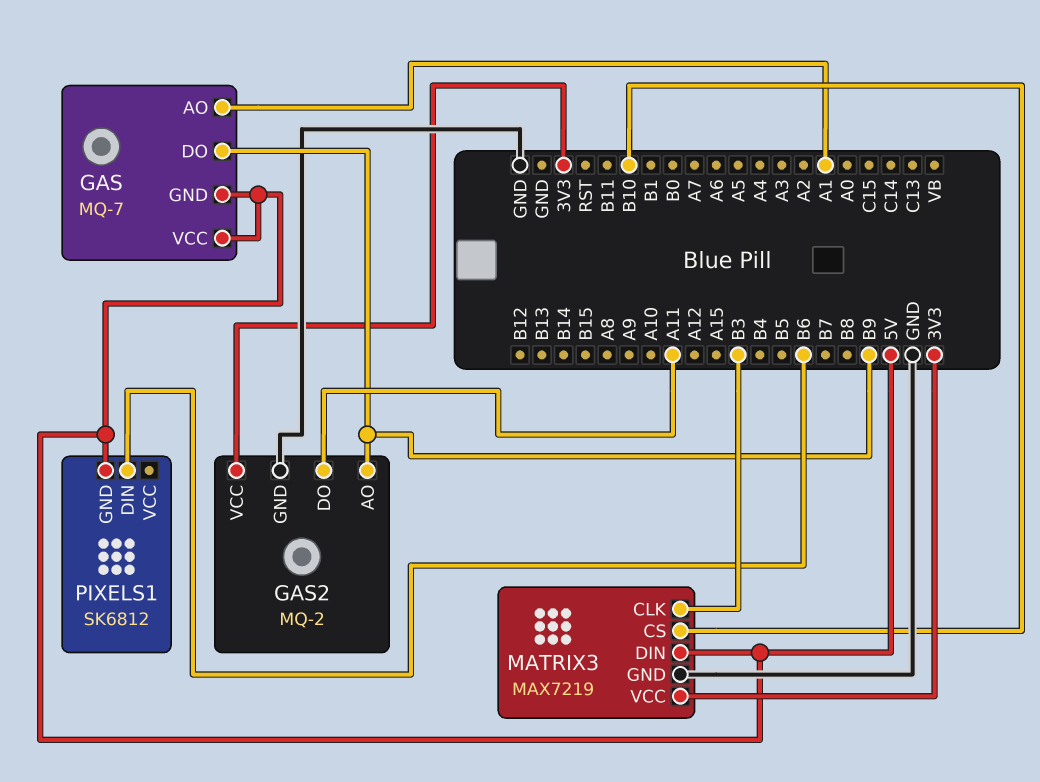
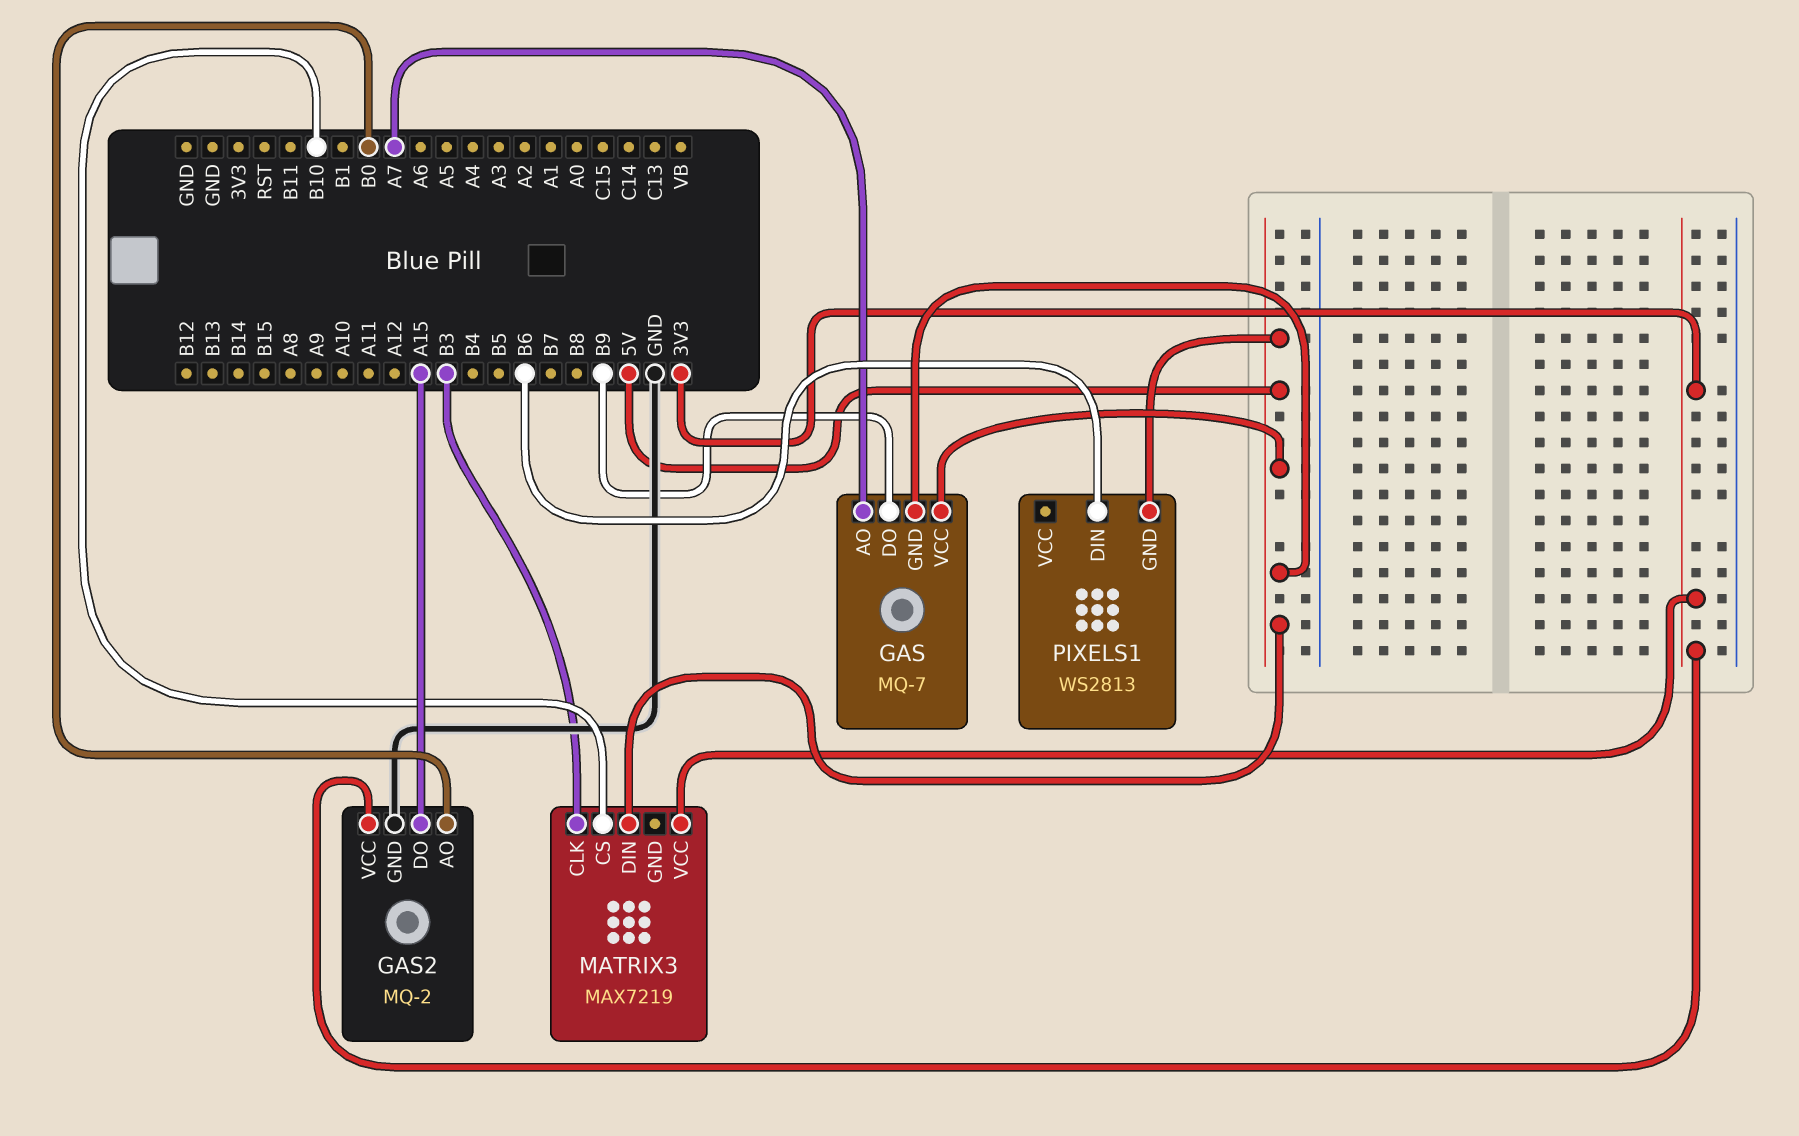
GAS pin AO: A1 -> A7
GAS2 pin AO: B9 -> B0
GAS2 pin DO: A11 -> A15
MATRIX3 pin GND: GND -> none
PIXELS1: SK6812 -> WS2813

